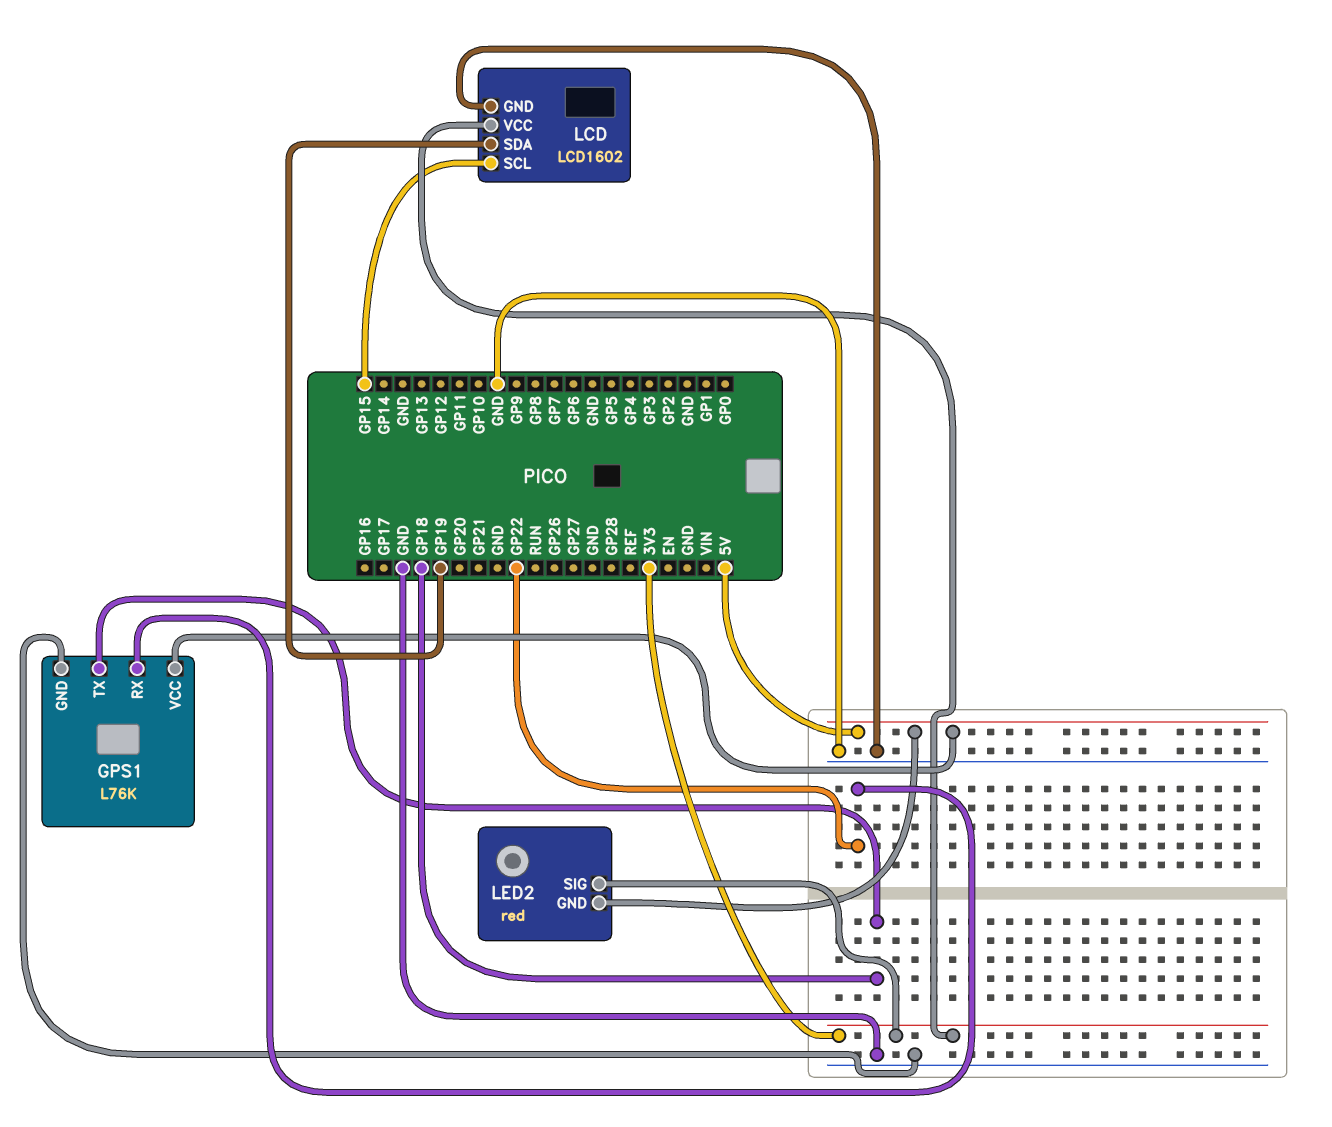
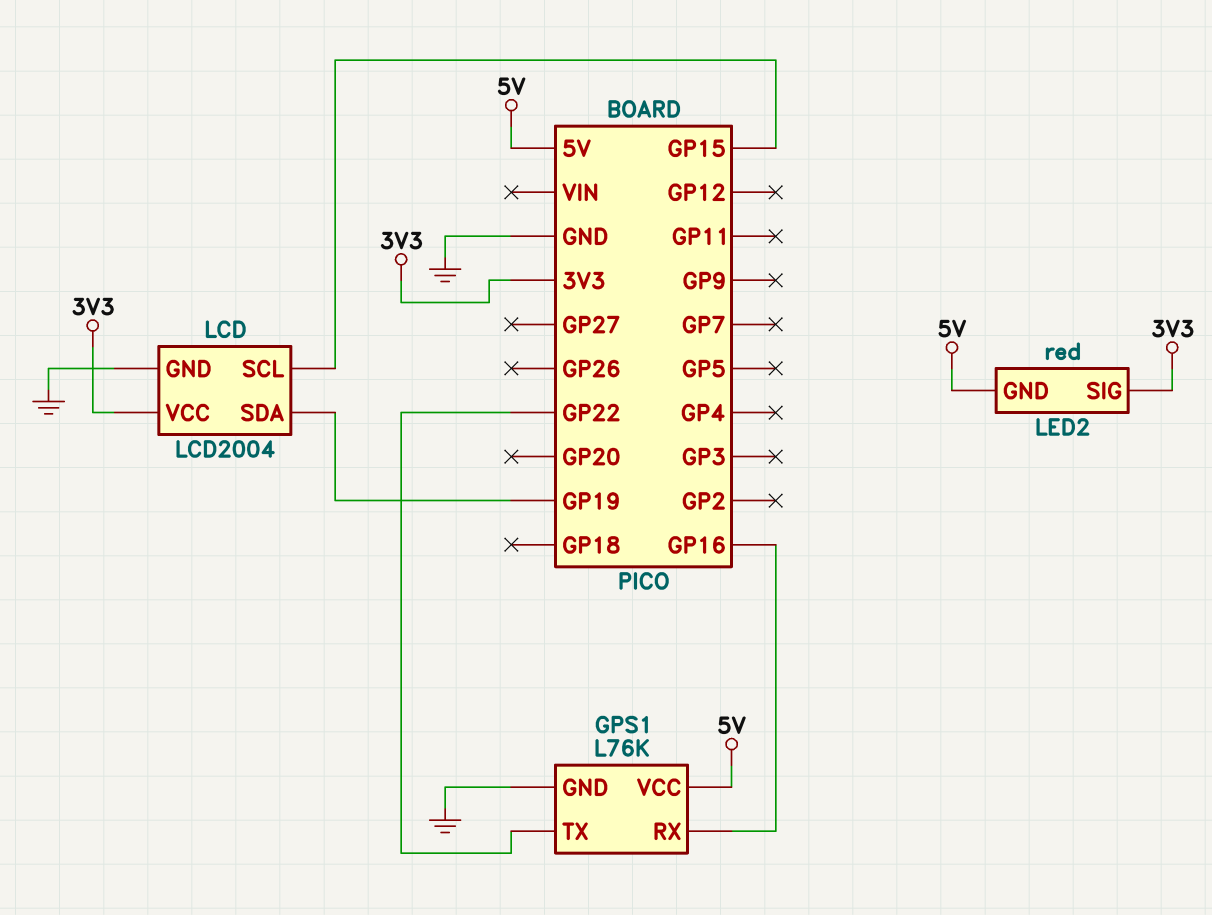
GPS1 pin RX: GP22 -> GP16
GPS1 pin TX: GP18 -> GP22
LCD: LCD1602 -> LCD2004

